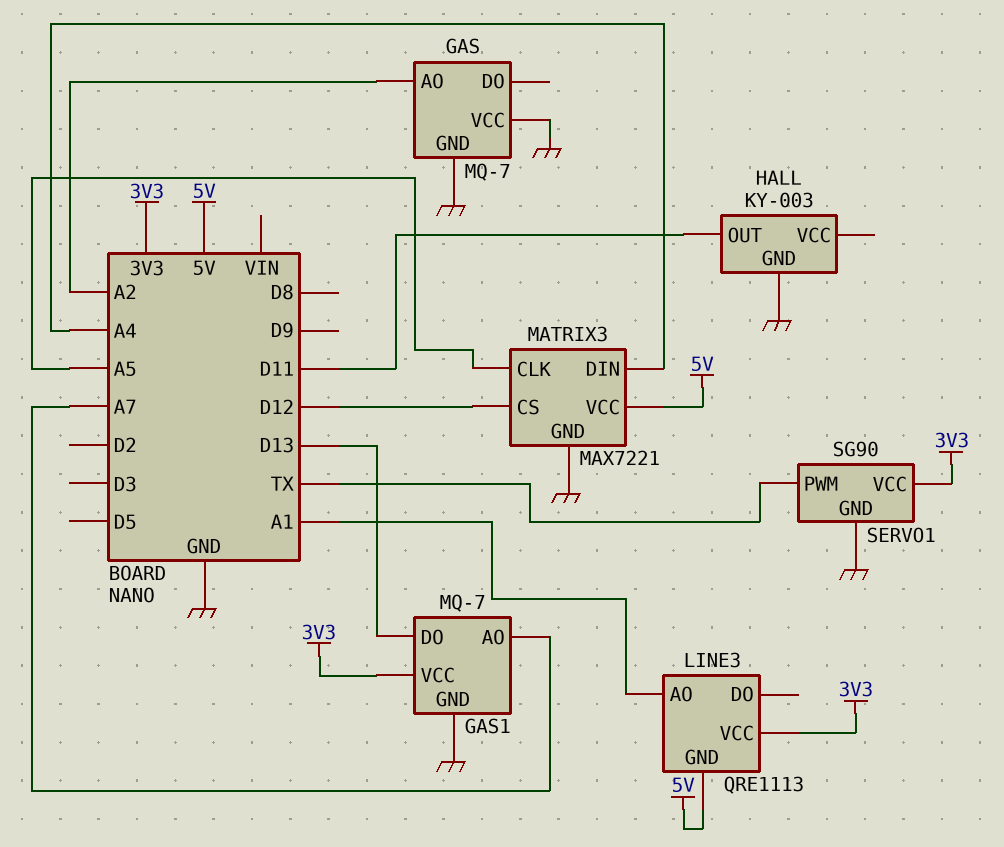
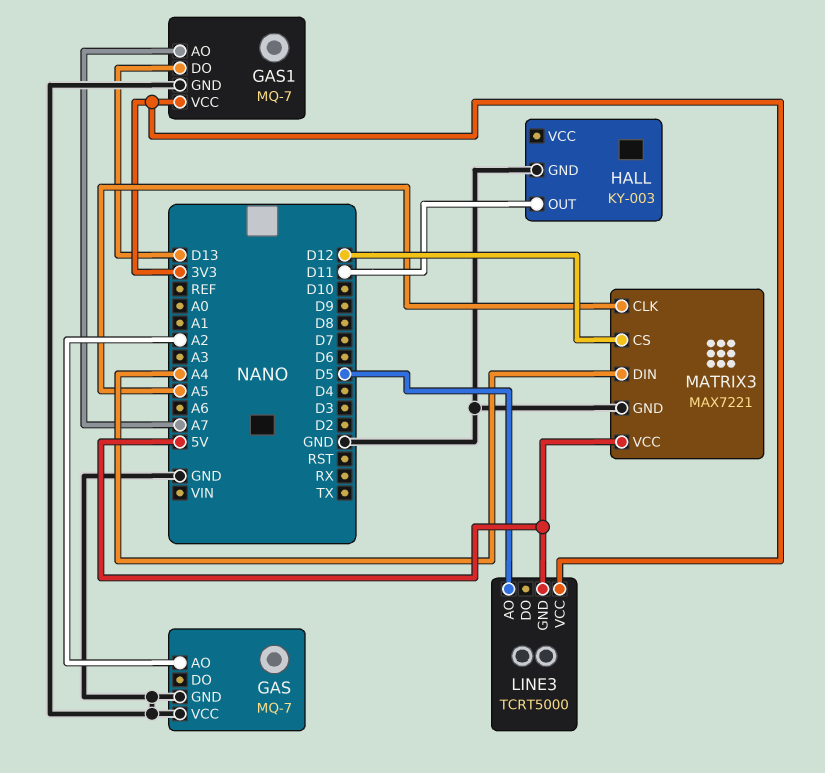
LINE3: QRE1113 -> TCRT5000
LINE3 pin AO: A1 -> D5
SERVO1: SG90 -> none
SERVO1 pin GND: GND -> none
SERVO1 pin PWM: TX -> none
SERVO1 pin VCC: 3V3 -> none

